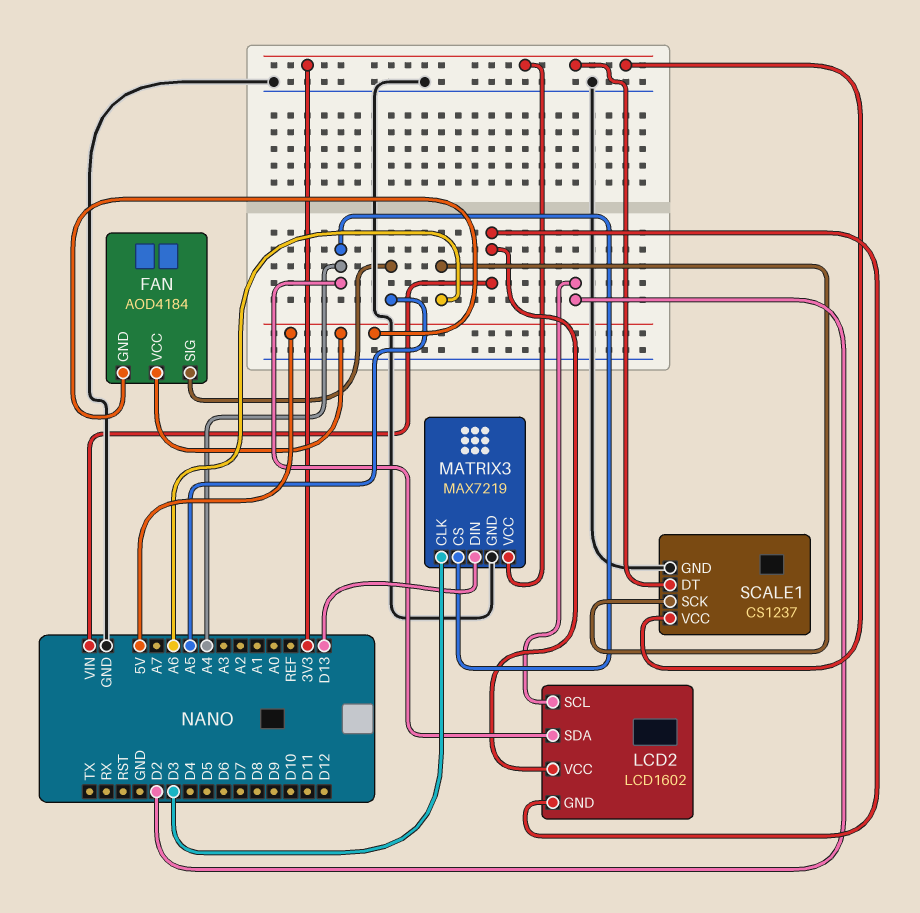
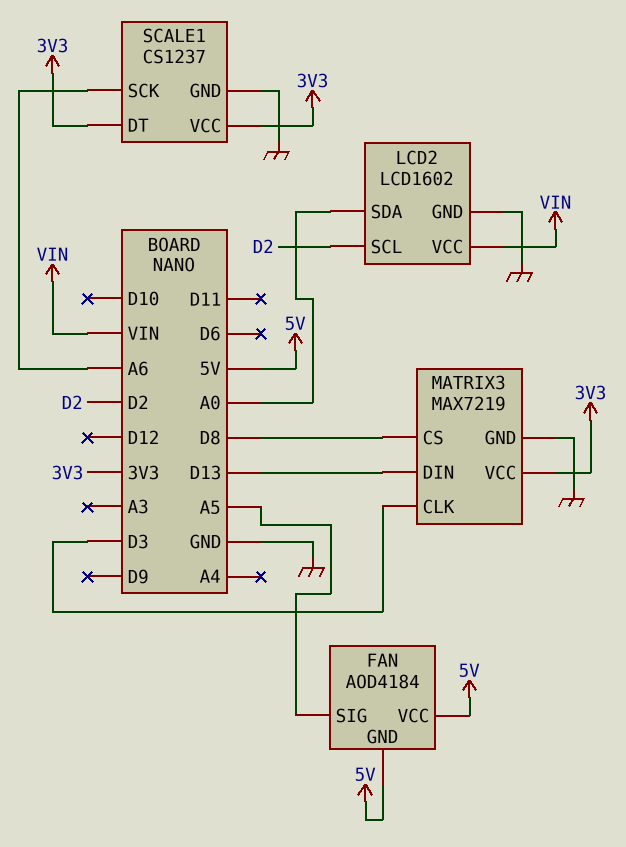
LCD2 pin GND: VIN -> GND
LCD2 pin SDA: A4 -> A0
MATRIX3 pin CS: A4 -> D8

